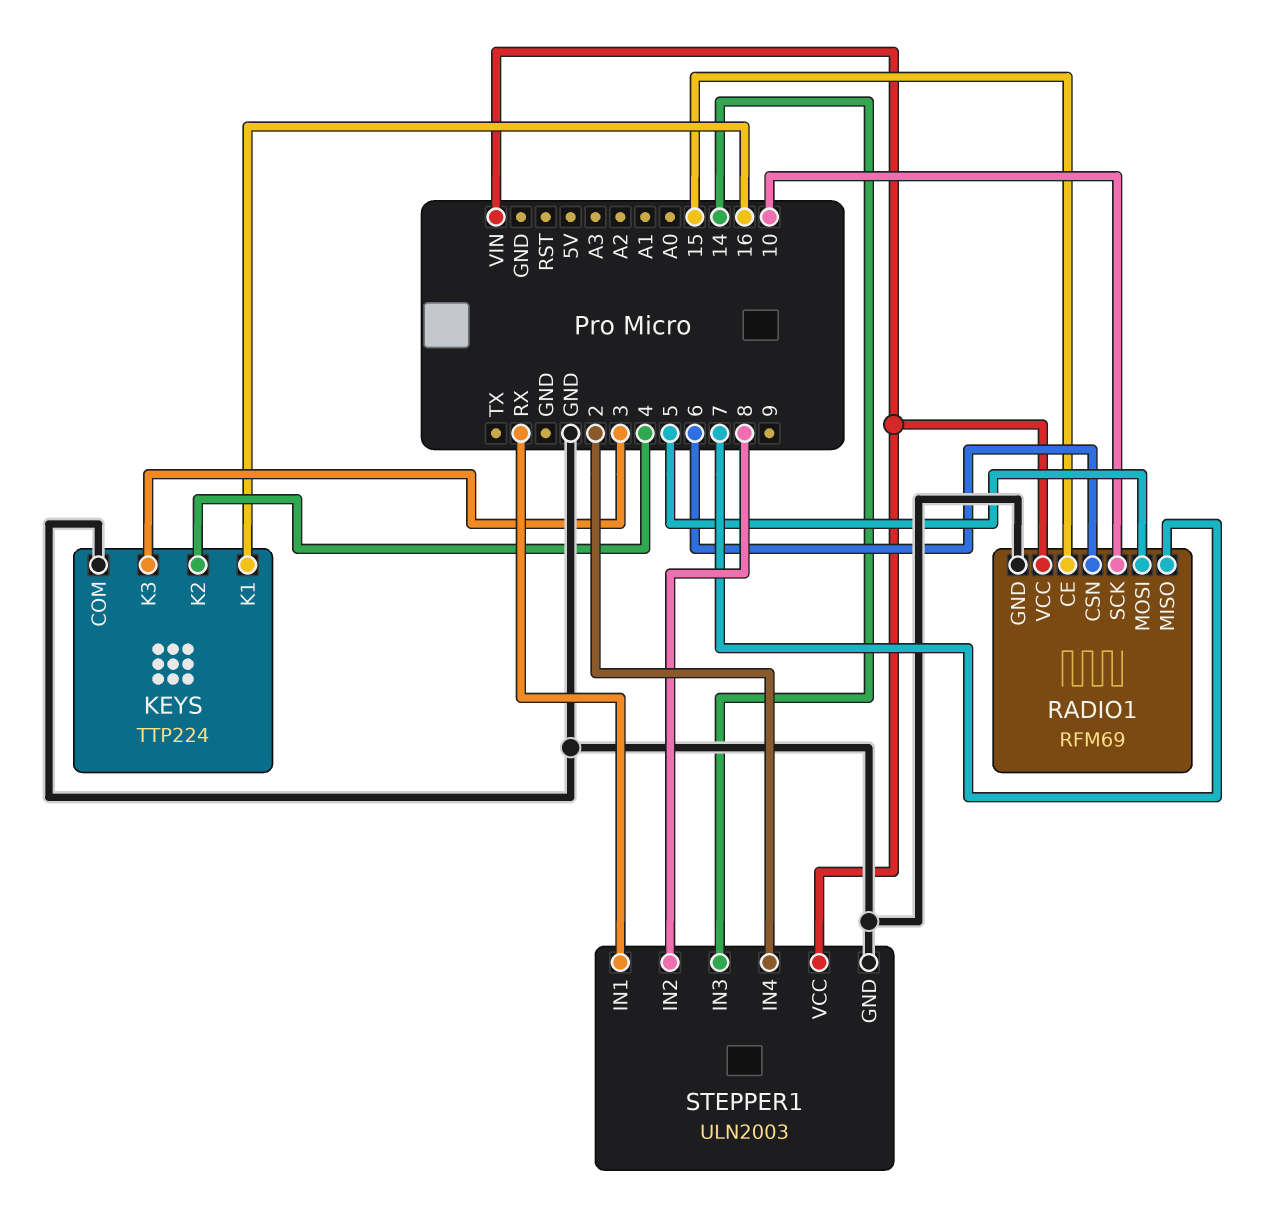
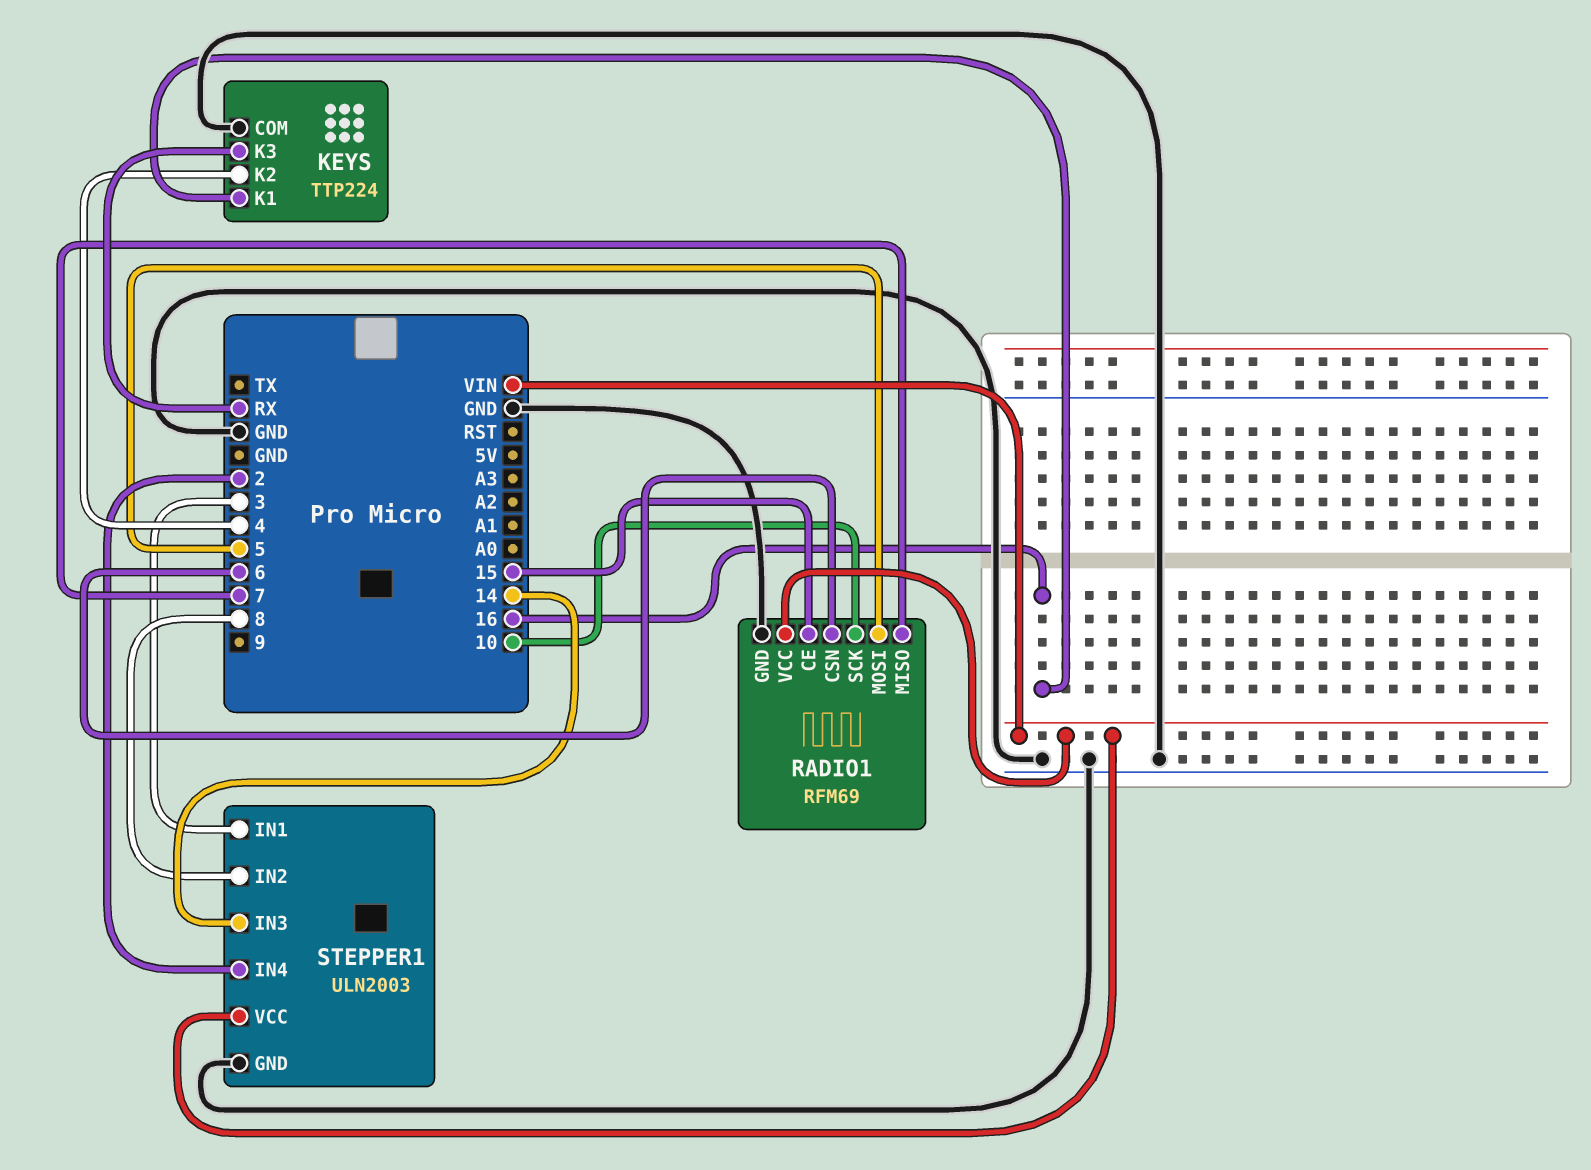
KEYS pin K3: 3 -> RX
STEPPER1 pin IN1: RX -> 3

